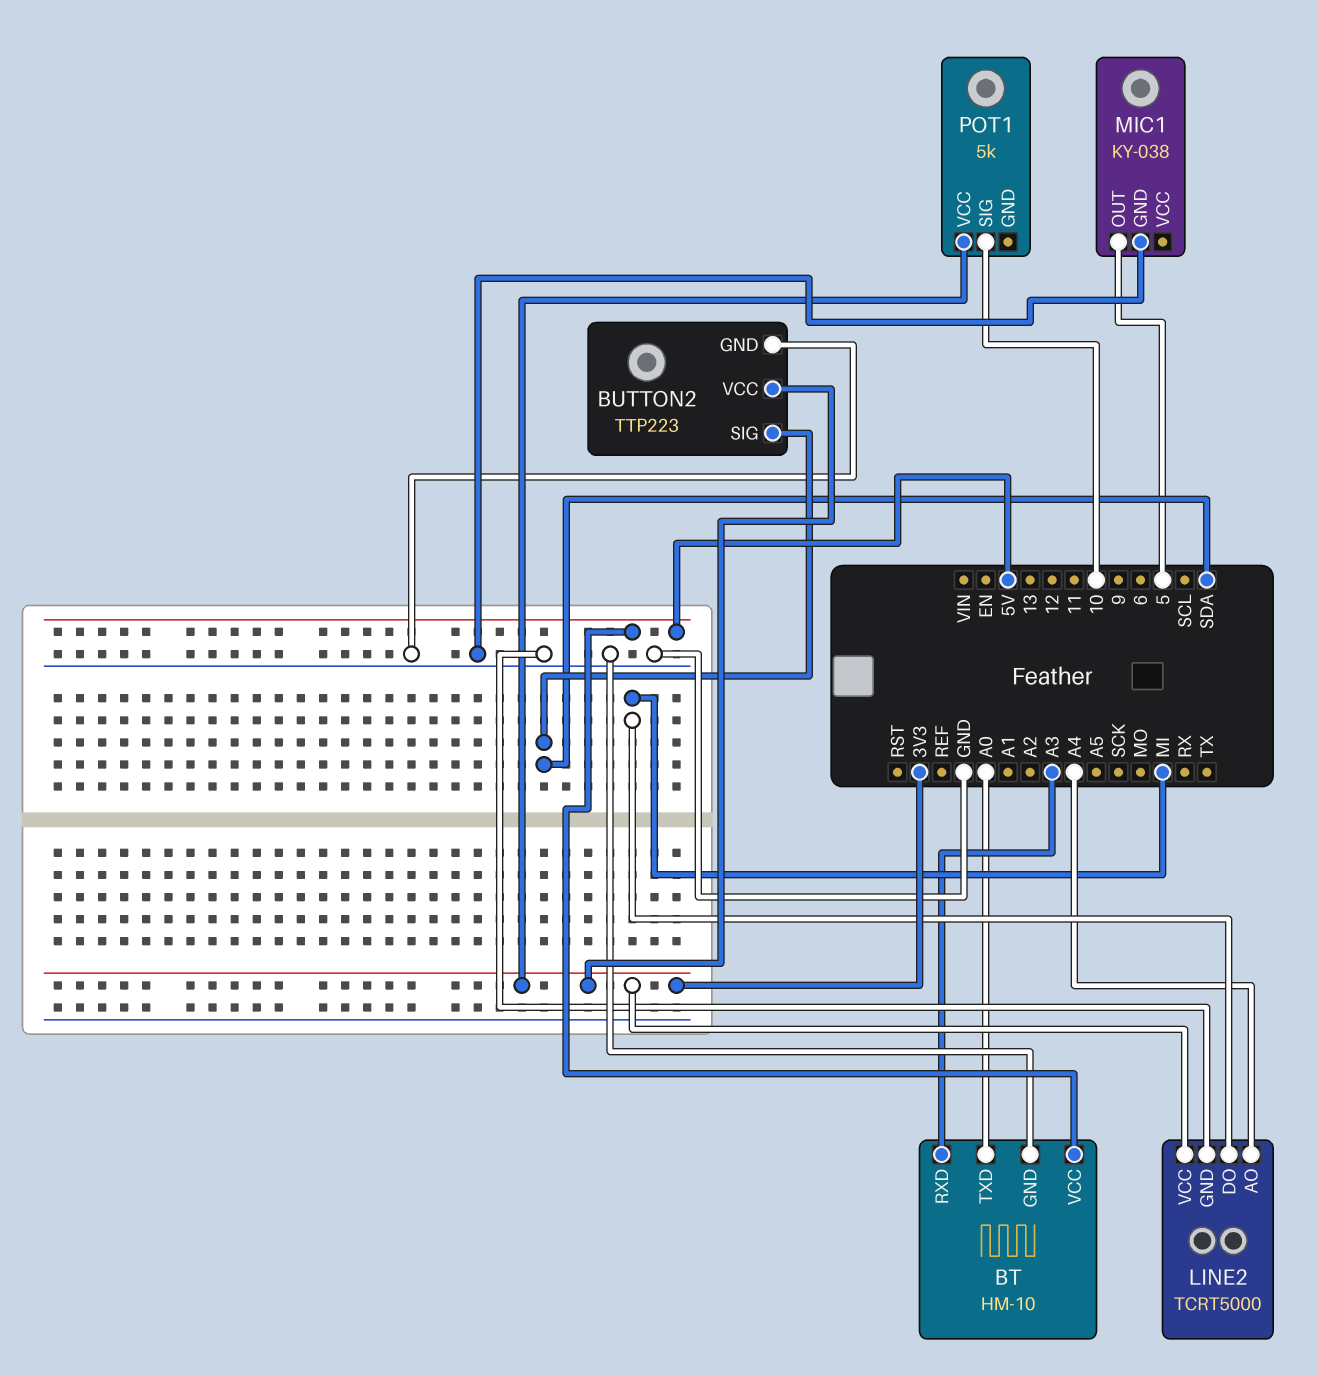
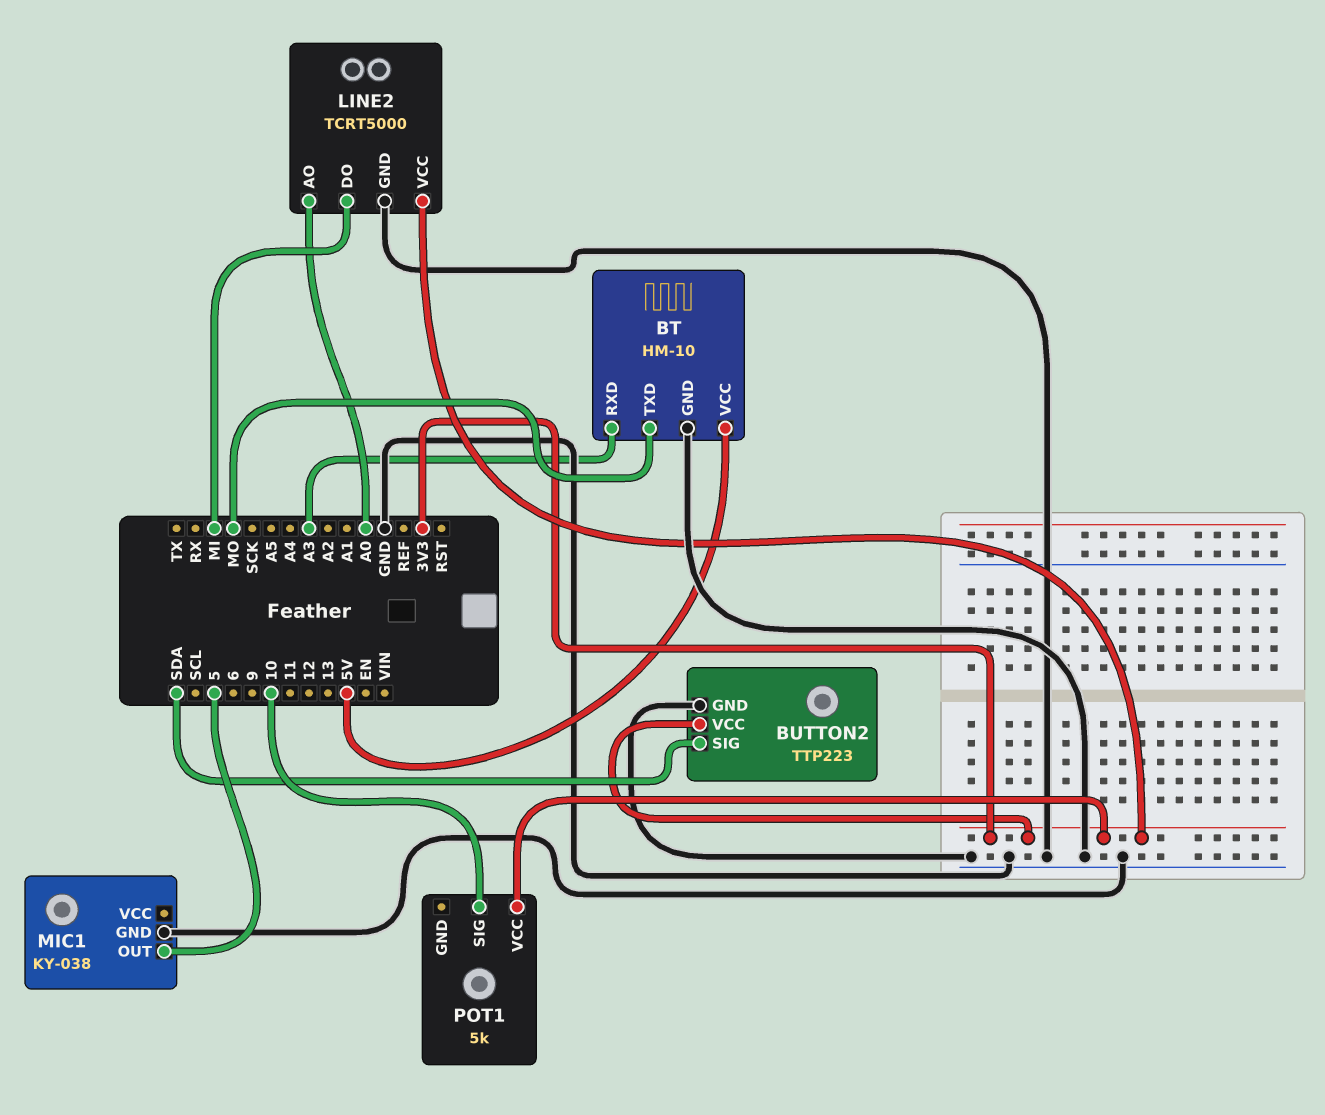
BT pin TXD: A0 -> MO
LINE2 pin AO: A4 -> A0

